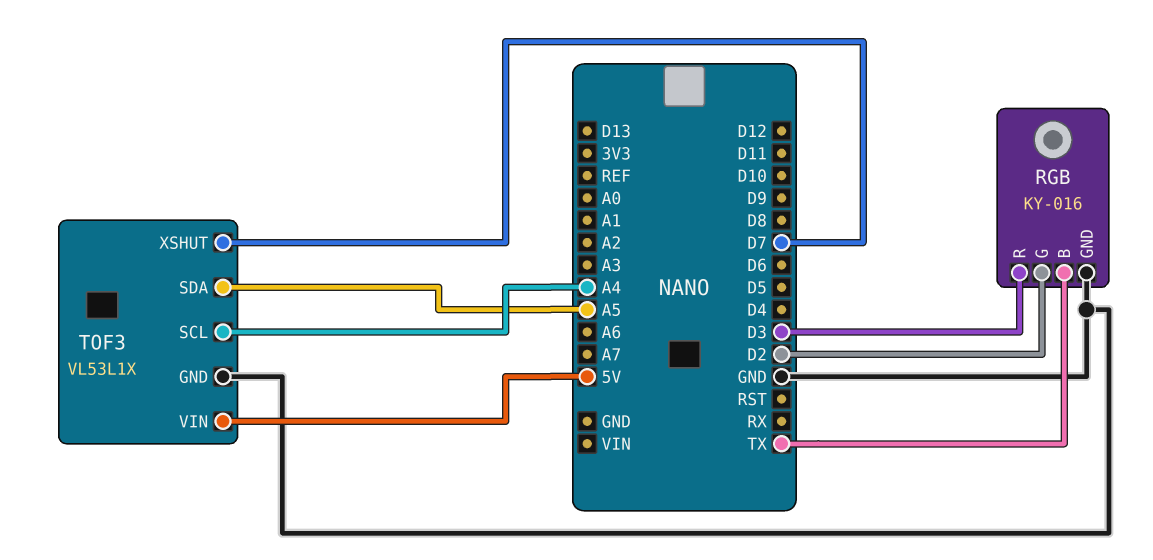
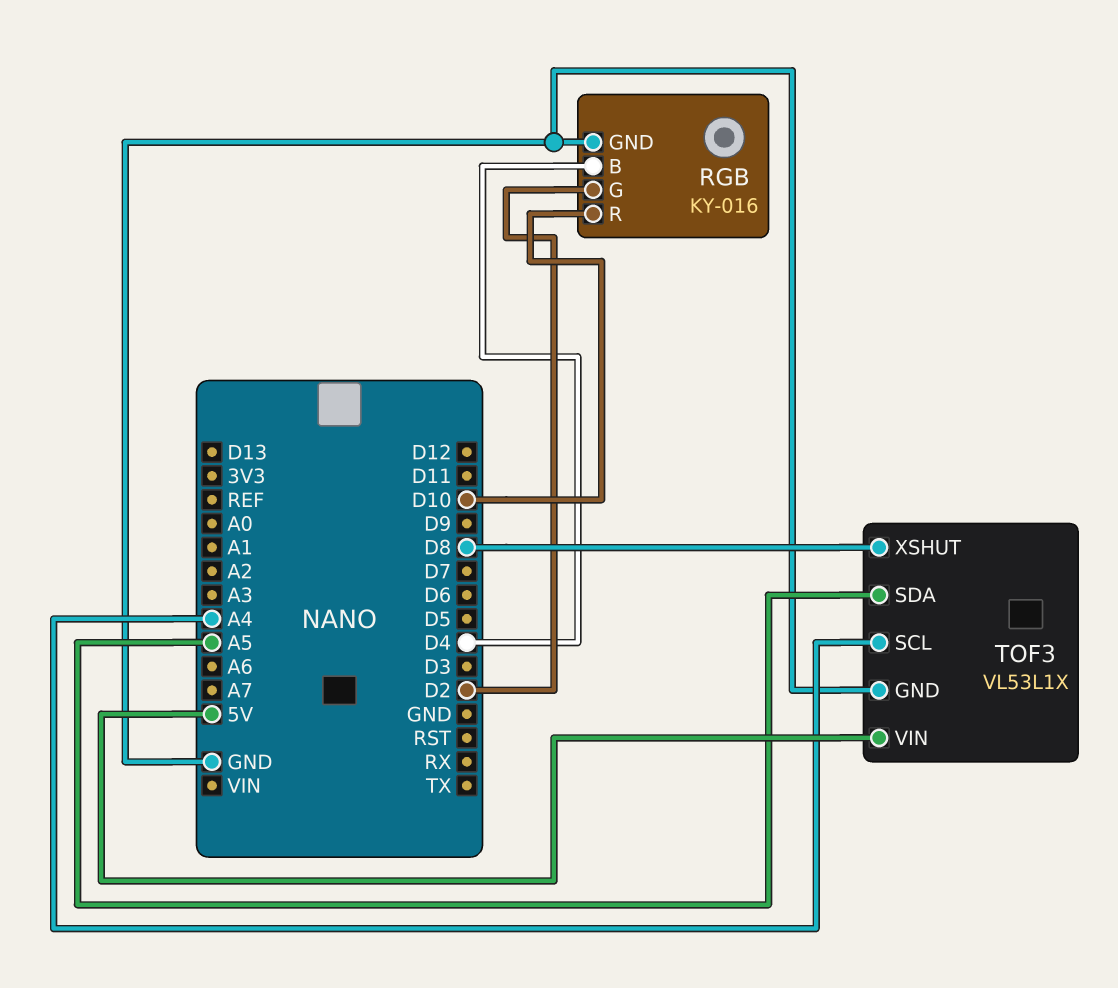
RGB pin B: TX -> D4
RGB pin R: D3 -> D10
TOF3 pin XSHUT: D7 -> D8

